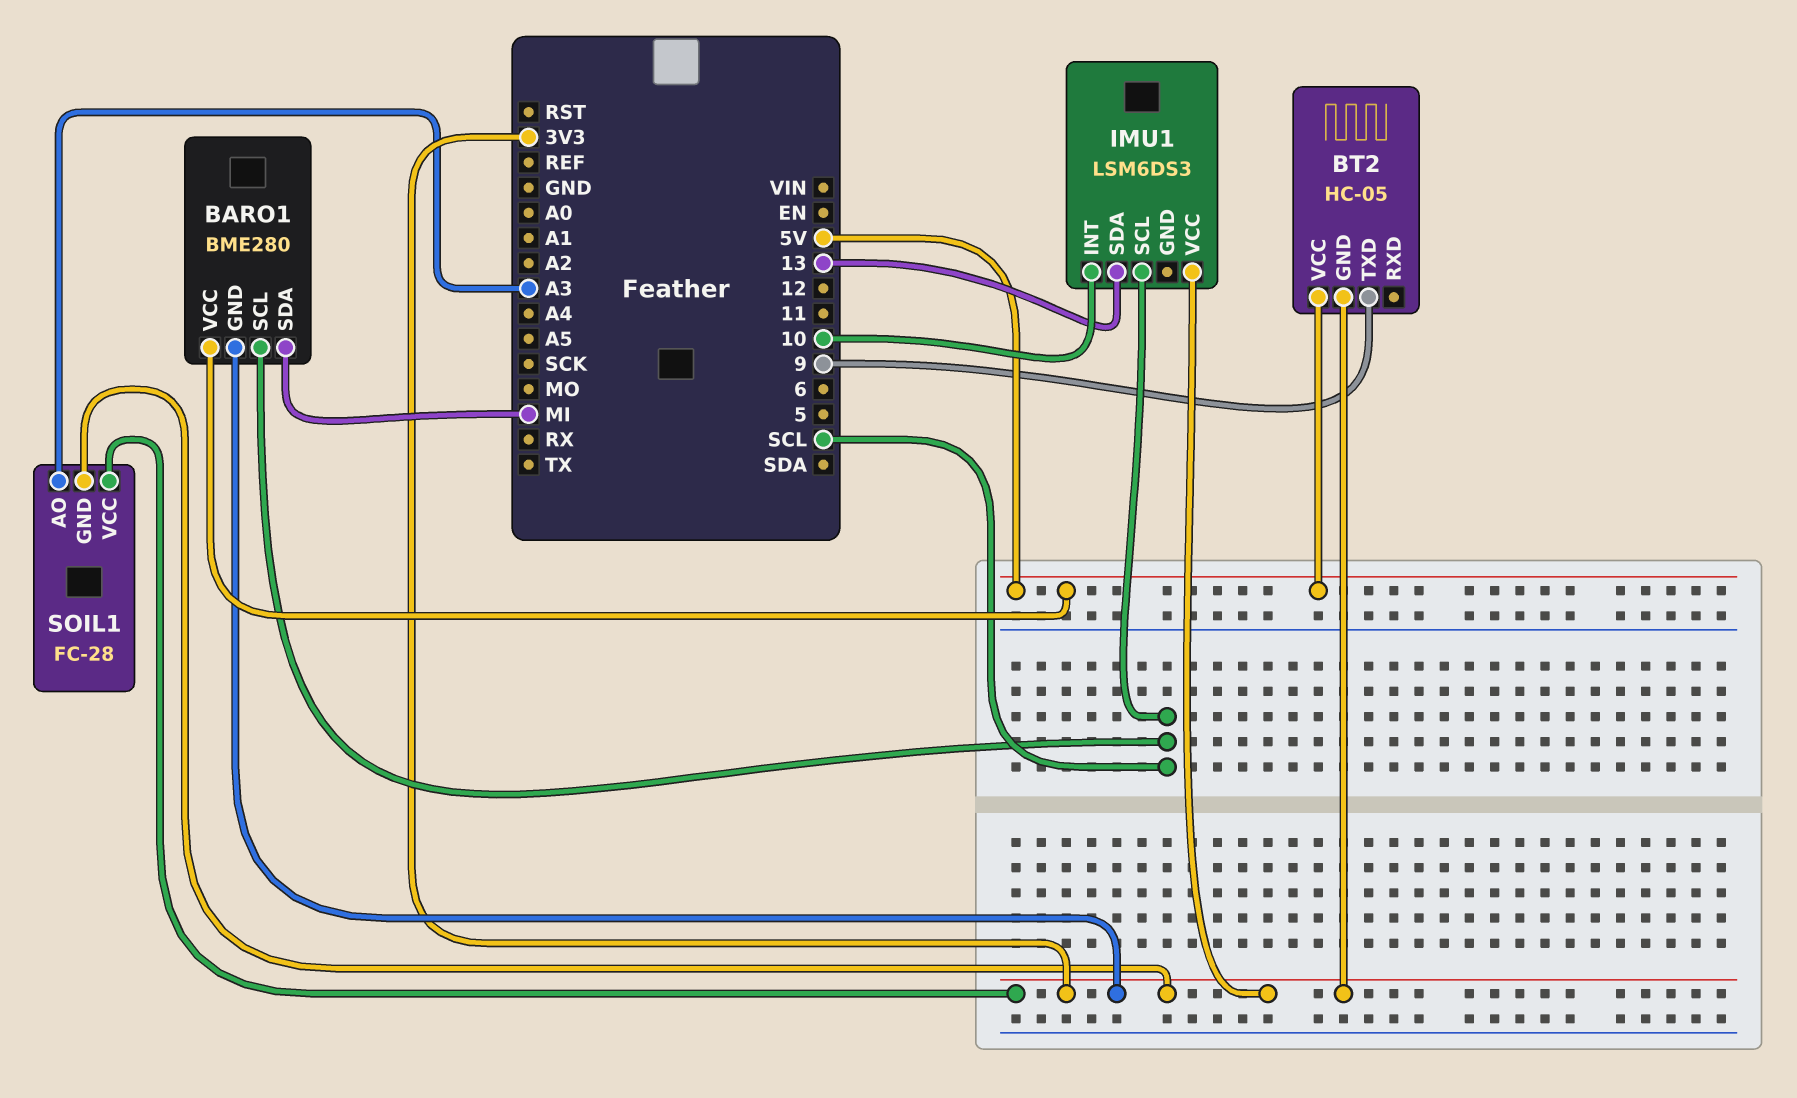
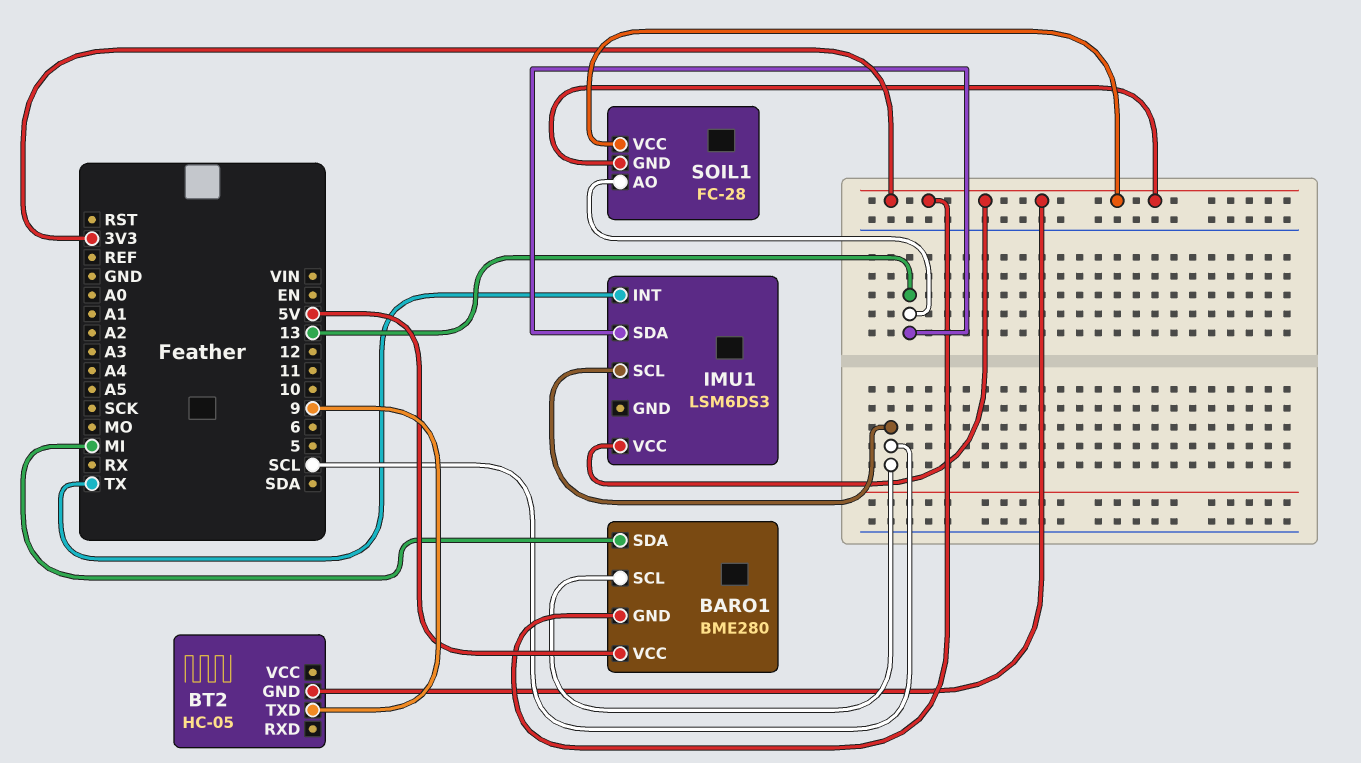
BT2 pin VCC: 5V -> none
IMU1 pin INT: 10 -> TX
SOIL1 pin AO: A3 -> 13

